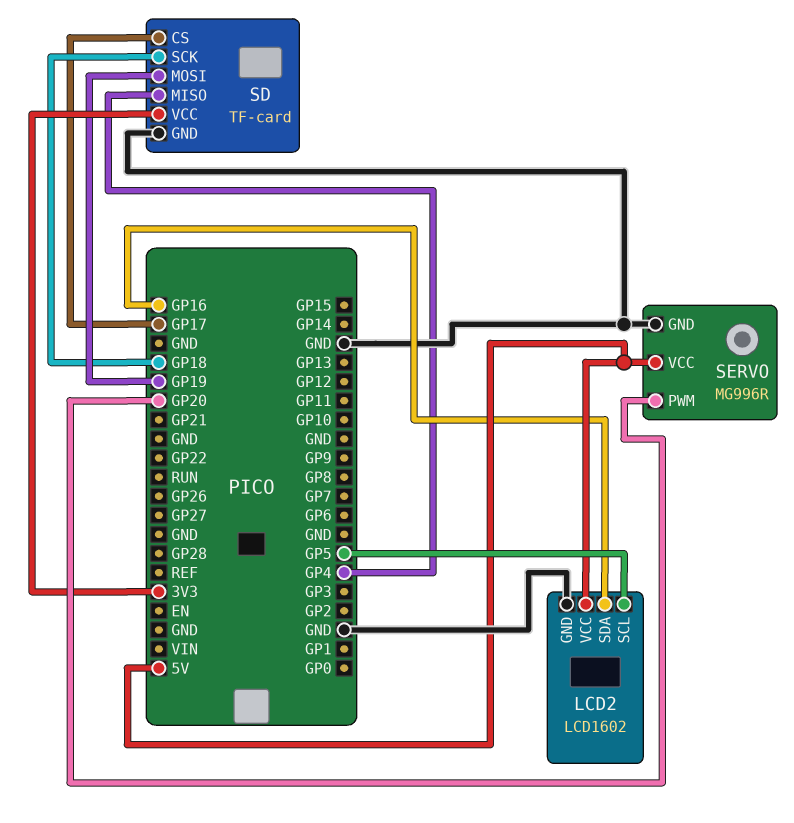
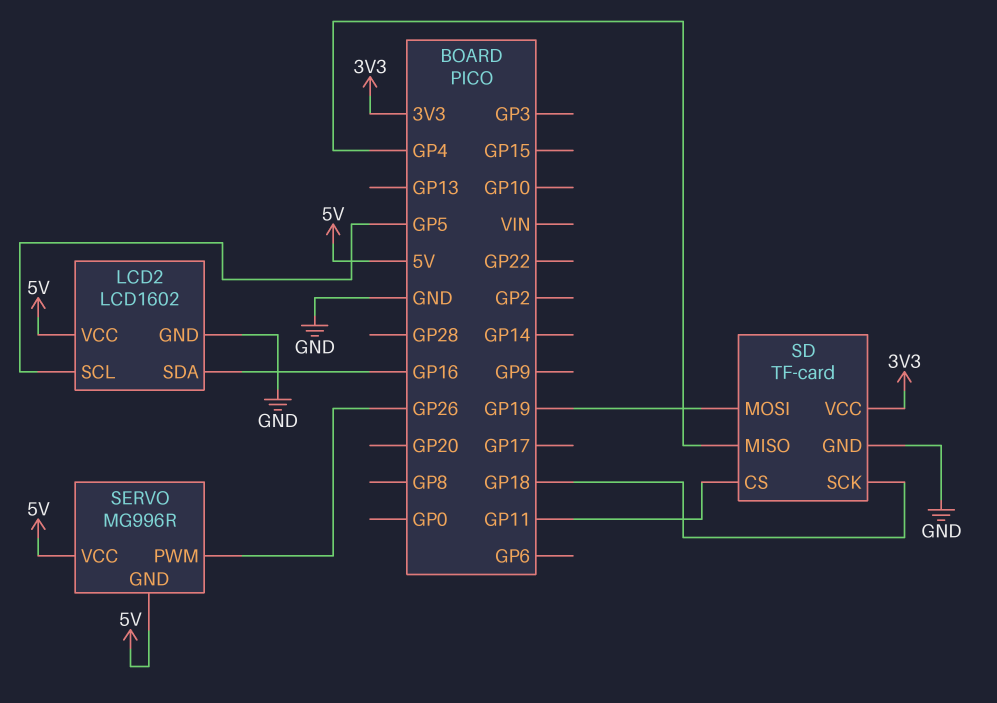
SD pin CS: GP17 -> GP11
SERVO pin GND: GND -> 5V
SERVO pin PWM: GP20 -> GP26

